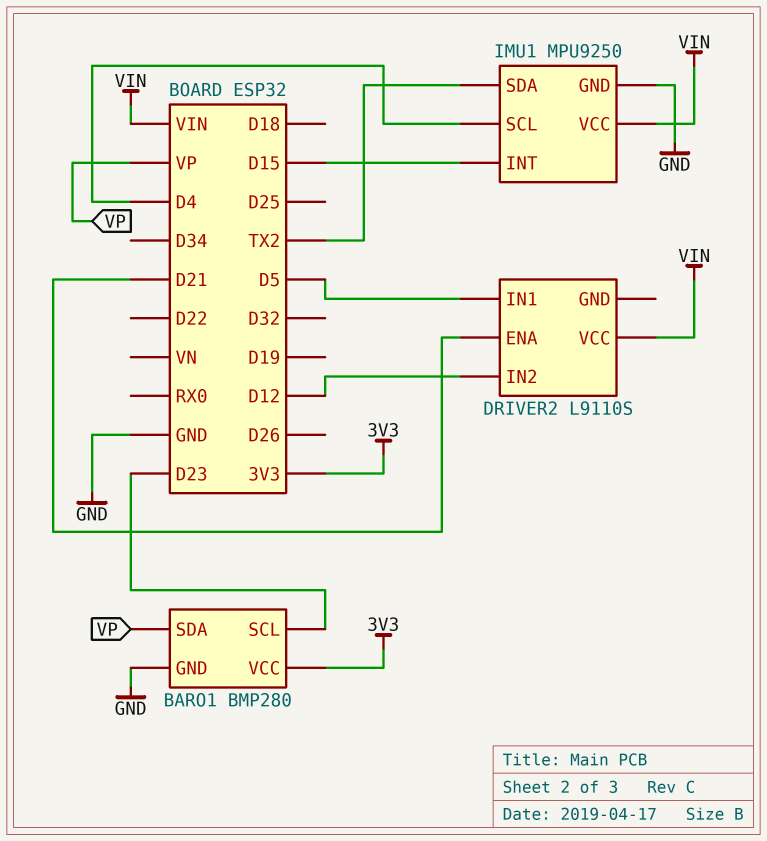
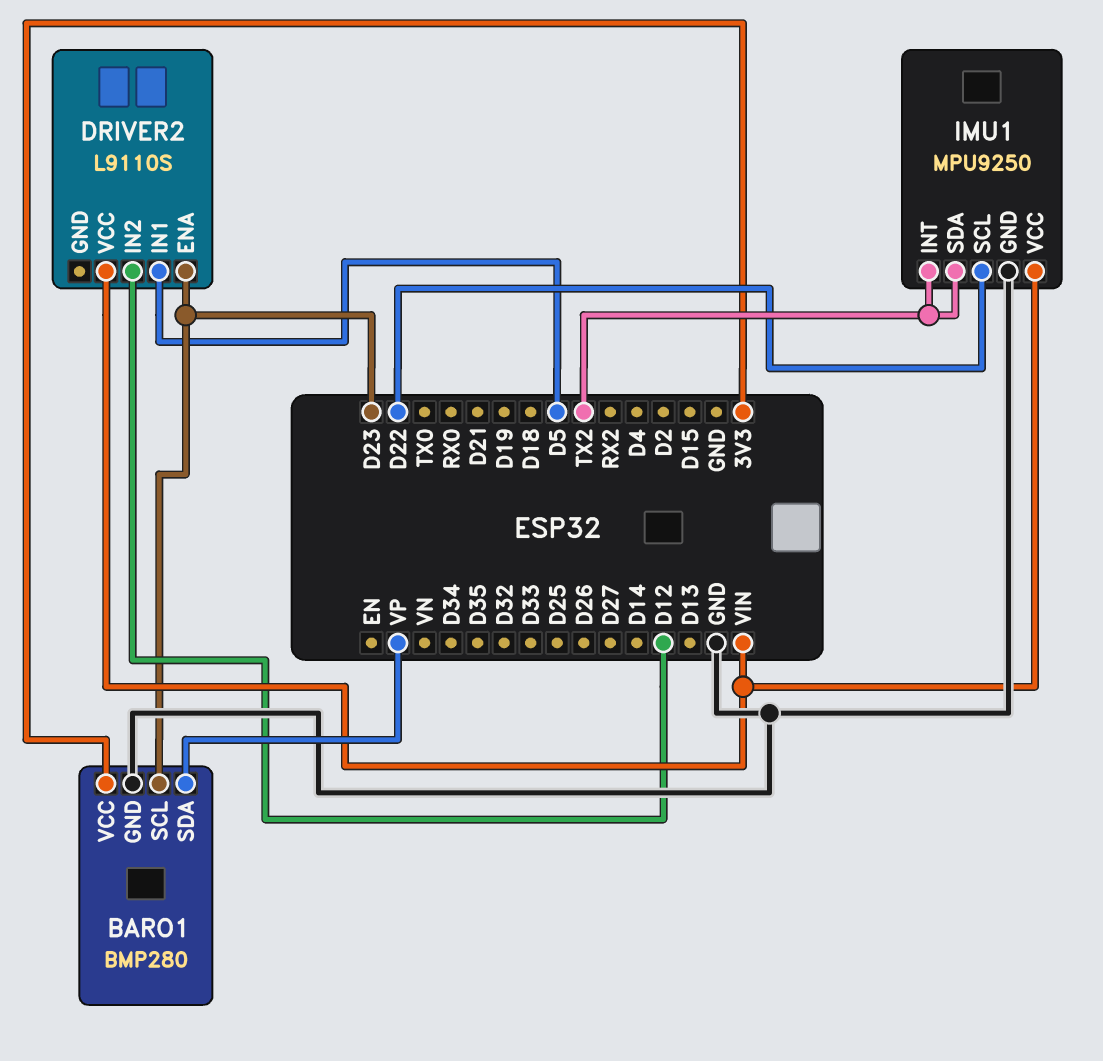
DRIVER2 pin ENA: D21 -> D23
IMU1 pin INT: D15 -> TX2
IMU1 pin SCL: D4 -> D22

